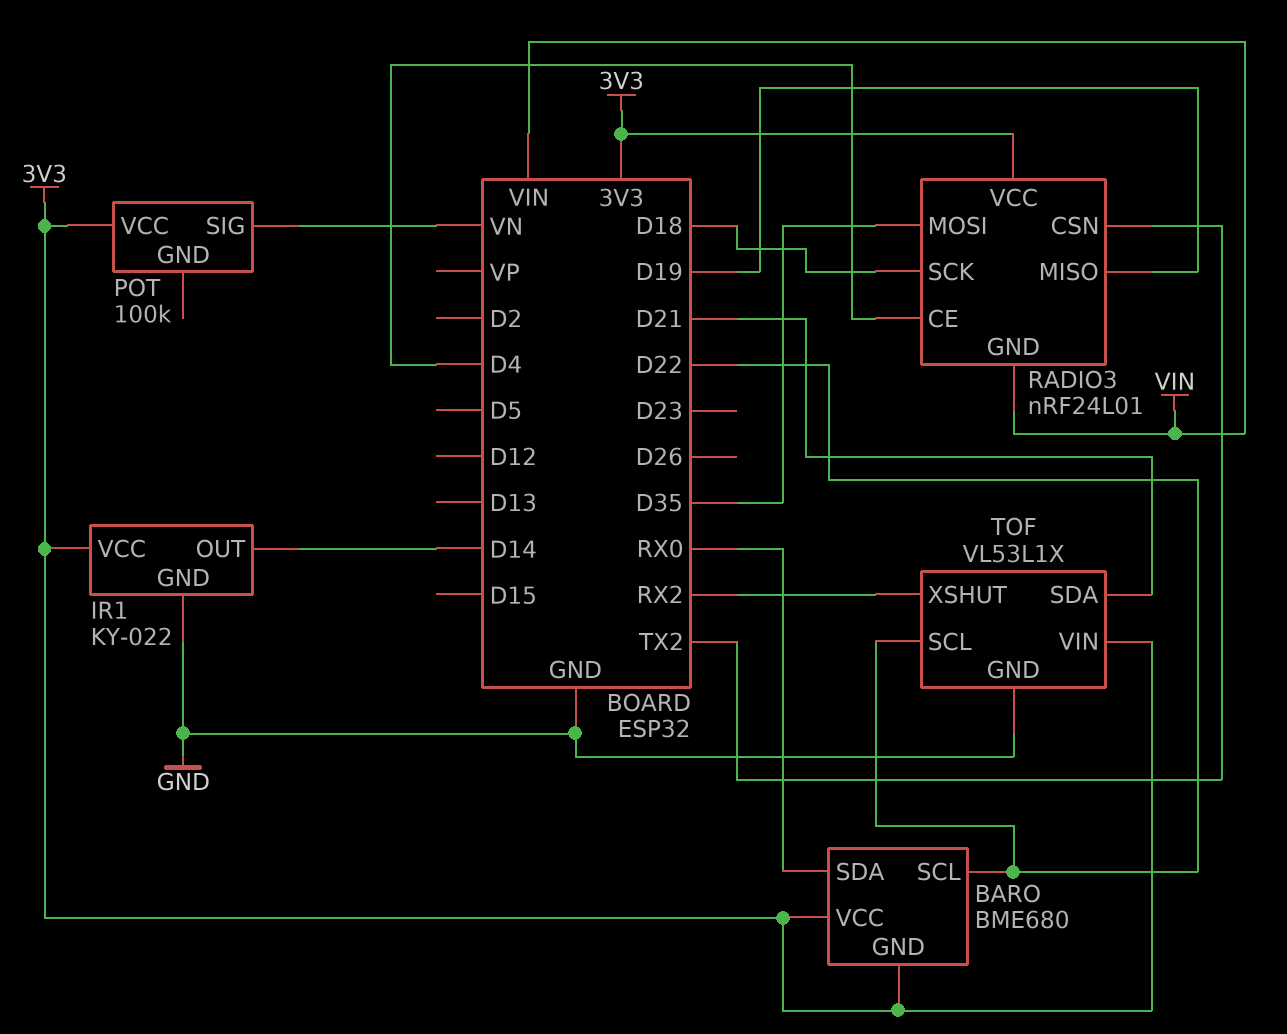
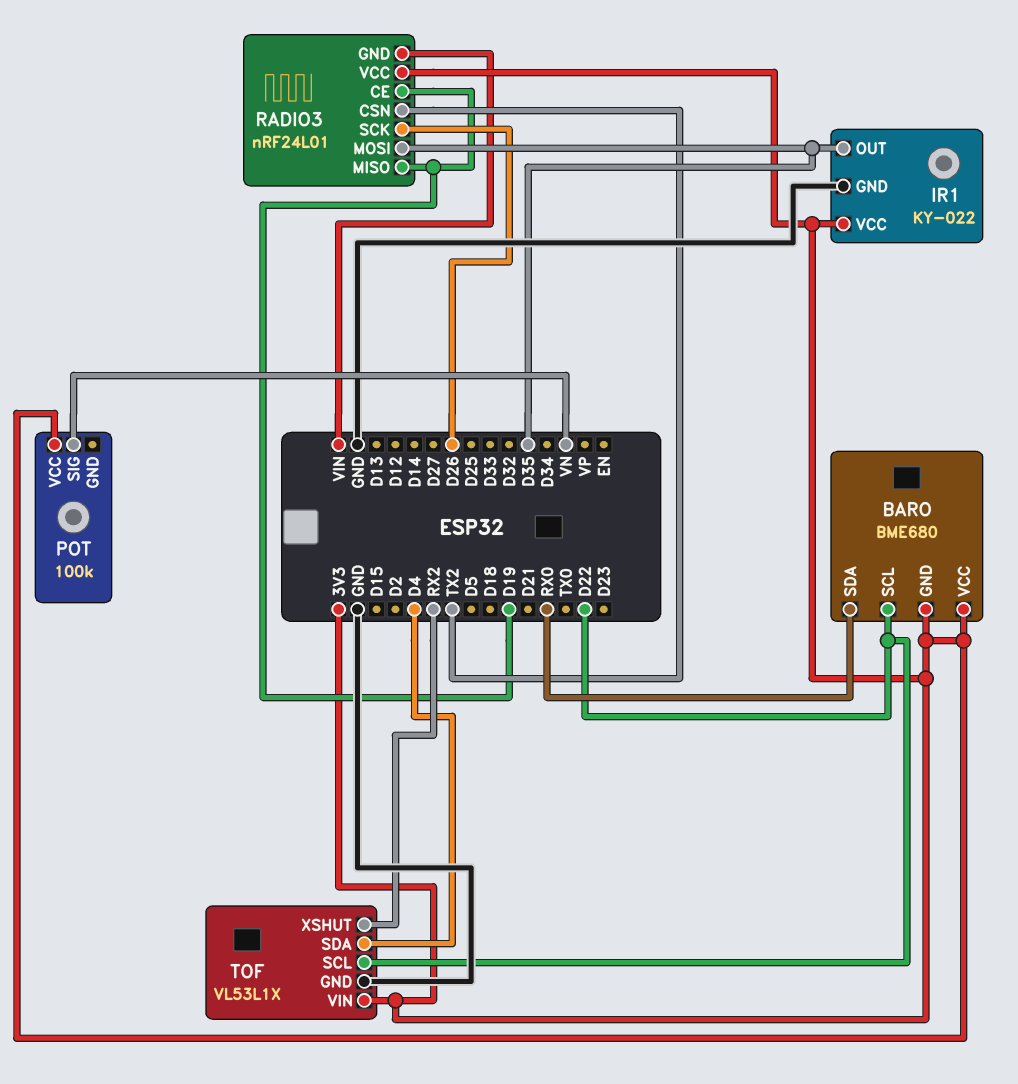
IR1 pin OUT: D14 -> D35
RADIO3 pin CE: D4 -> D19
RADIO3 pin SCK: D18 -> D26
TOF pin SDA: D21 -> D4

